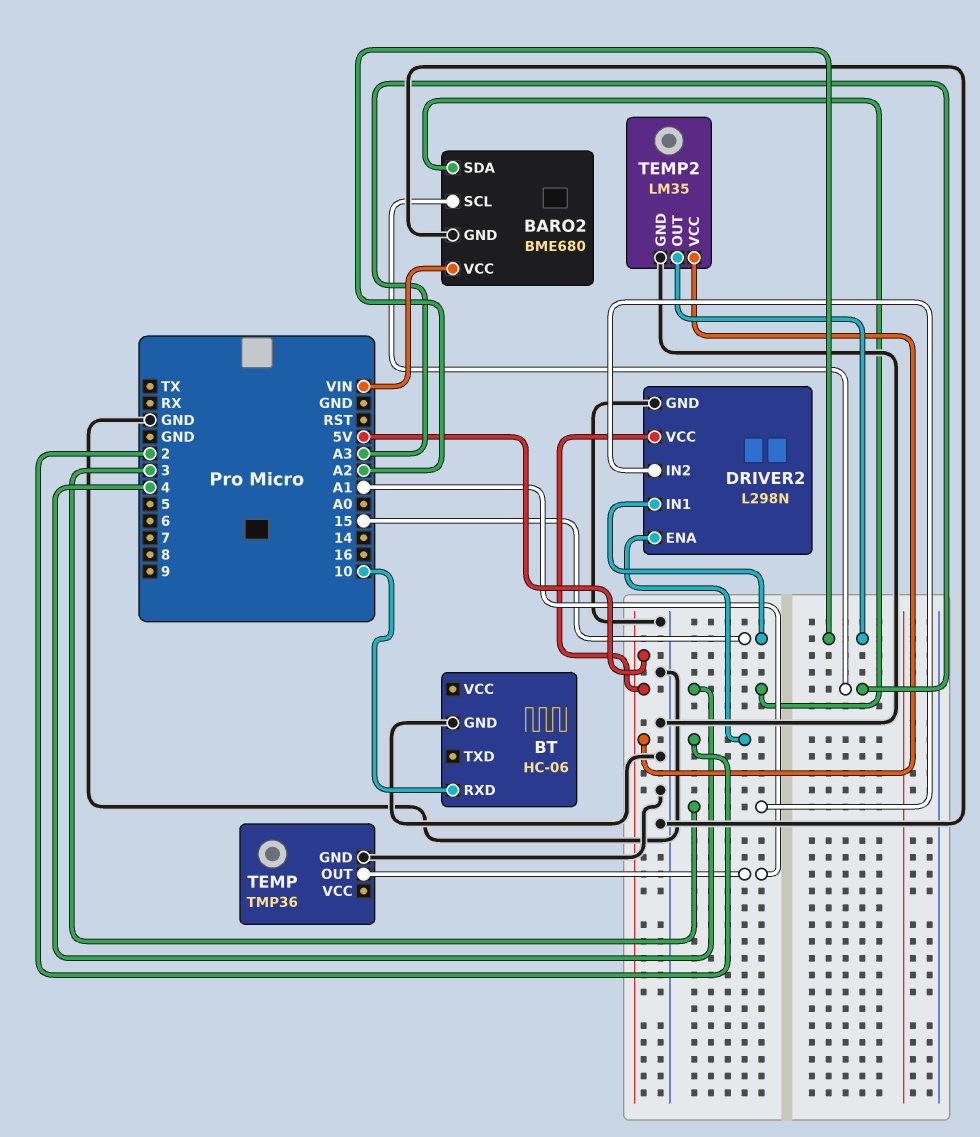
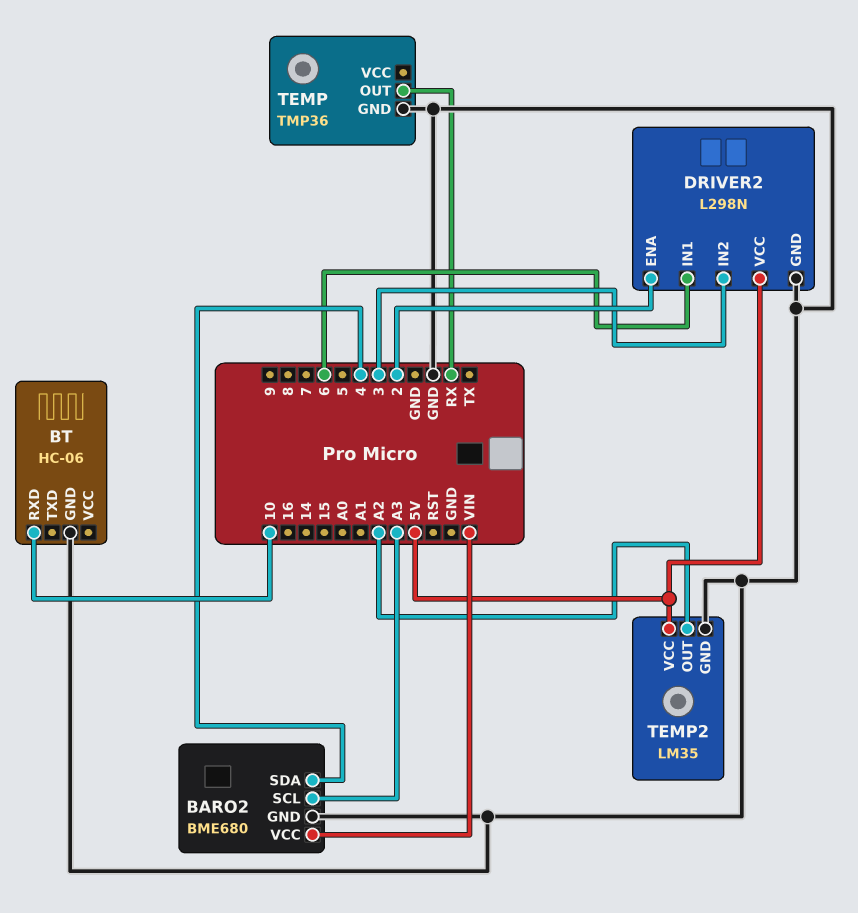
DRIVER2 pin IN1: 15 -> 6
TEMP pin OUT: A1 -> RX

